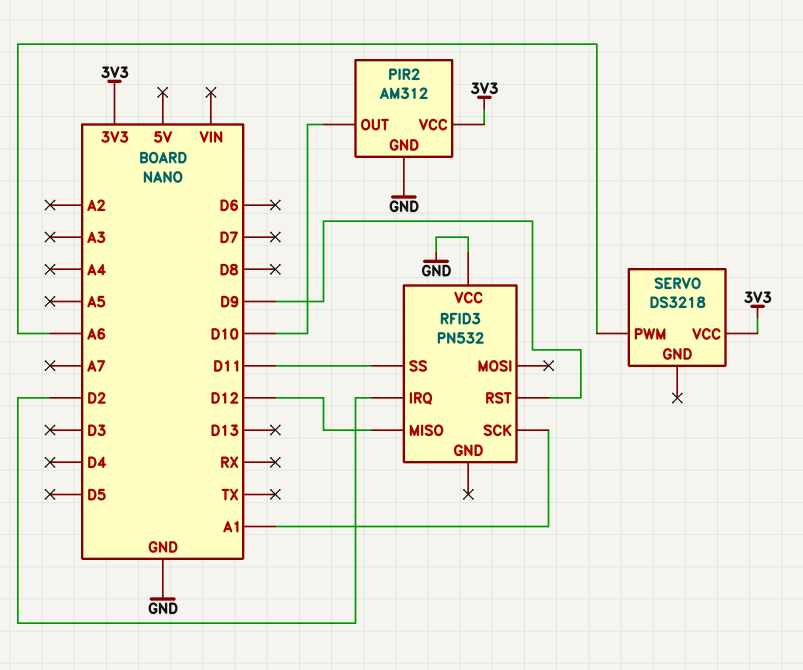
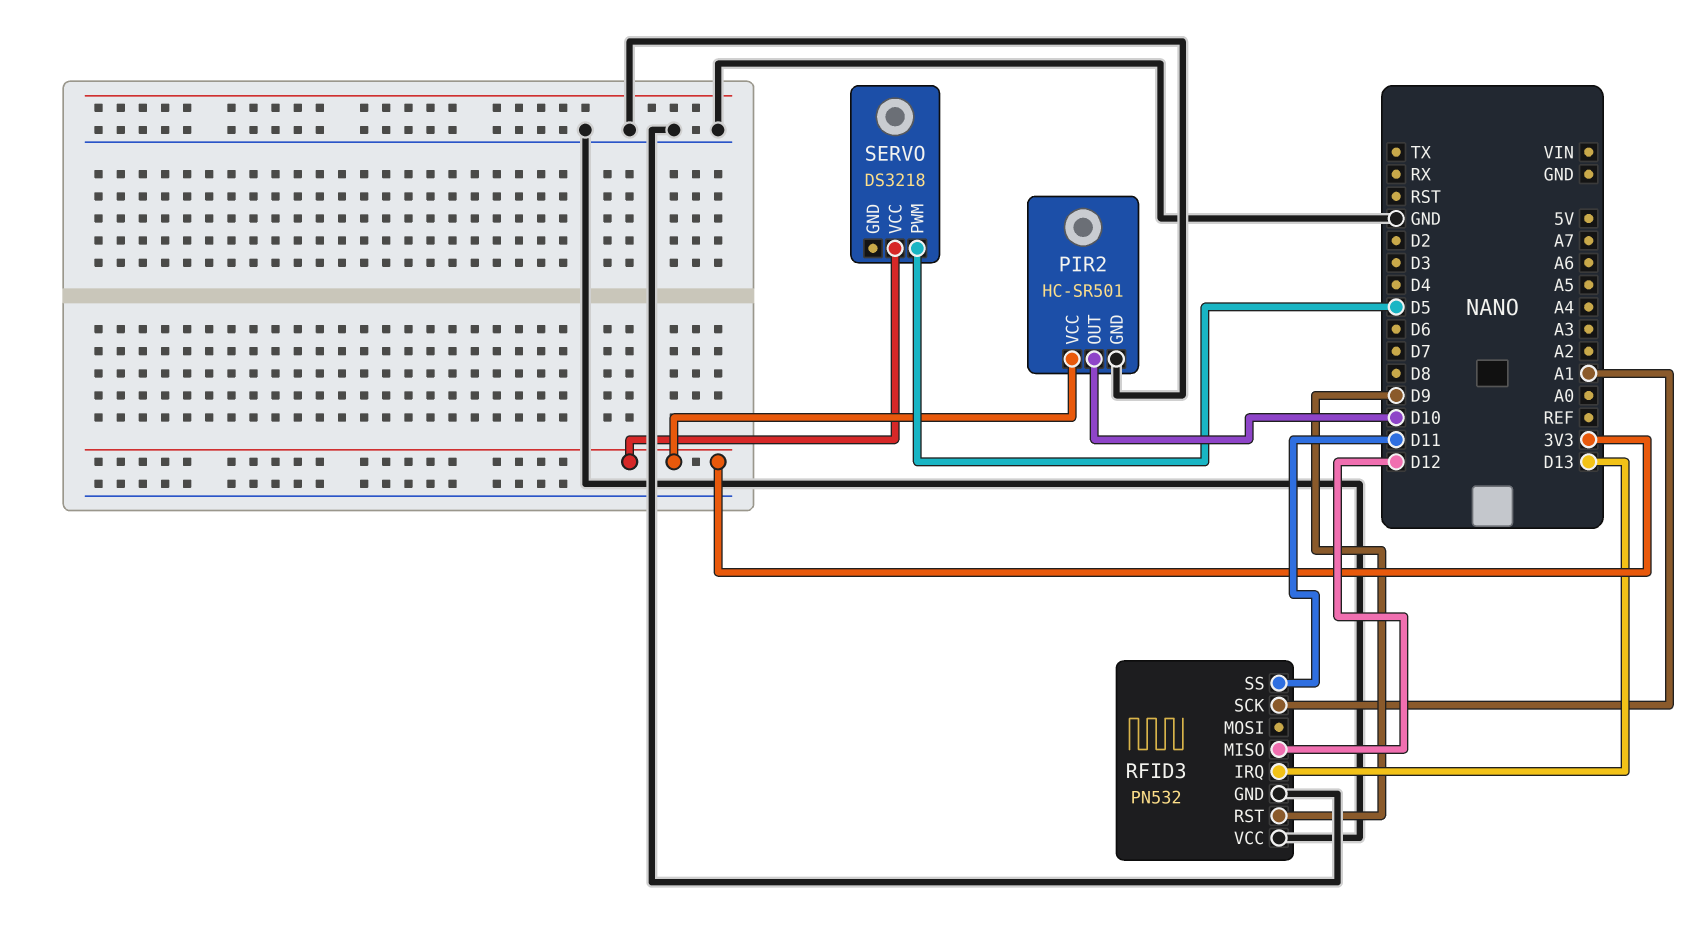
PIR2: AM312 -> HC-SR501
RFID3 pin GND: none -> GND
RFID3 pin IRQ: D2 -> D13
SERVO pin PWM: A6 -> D5

